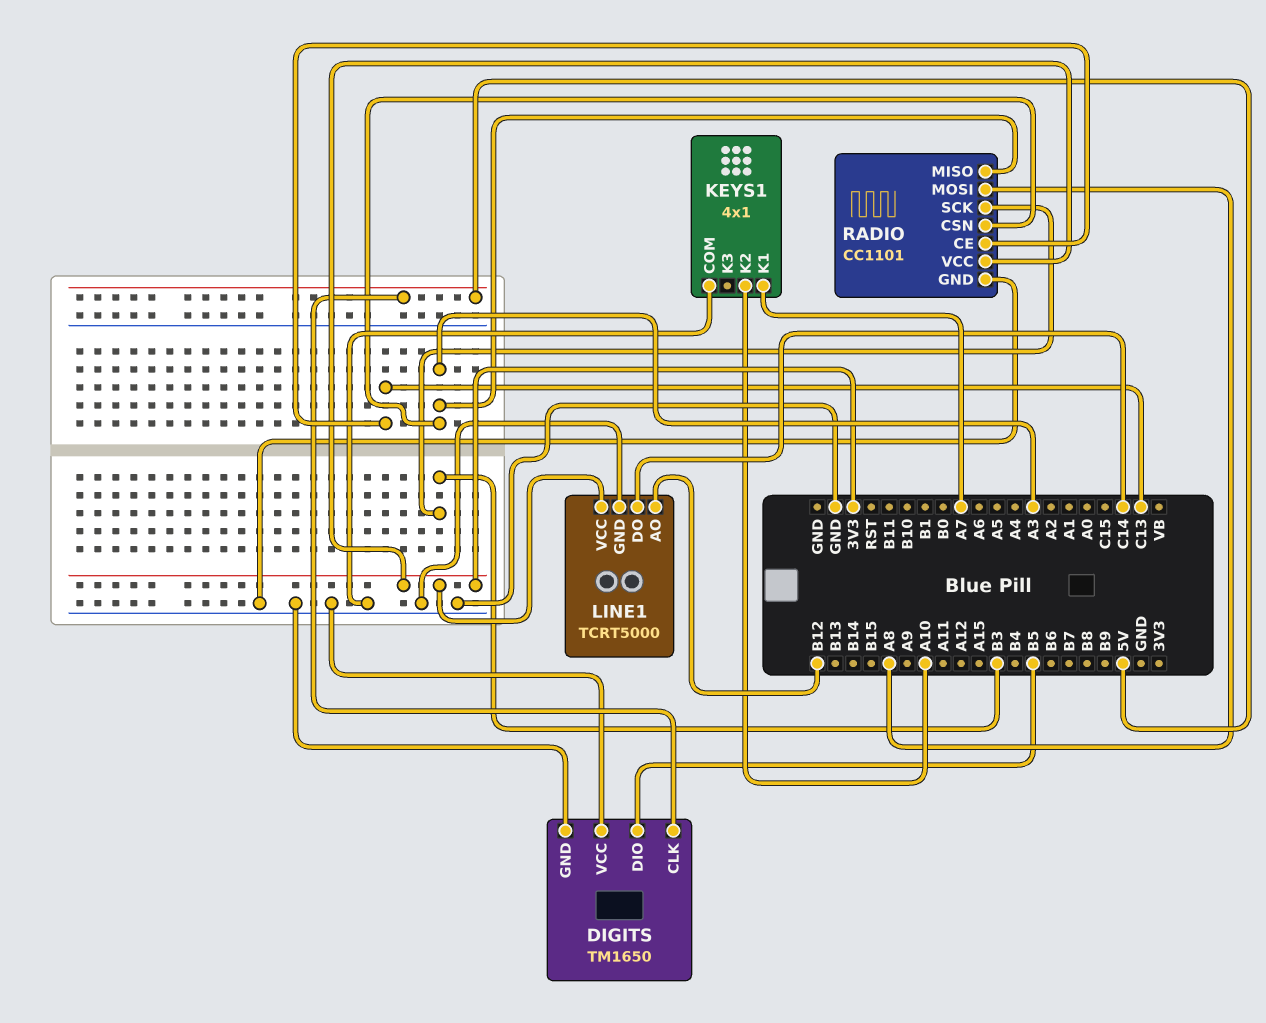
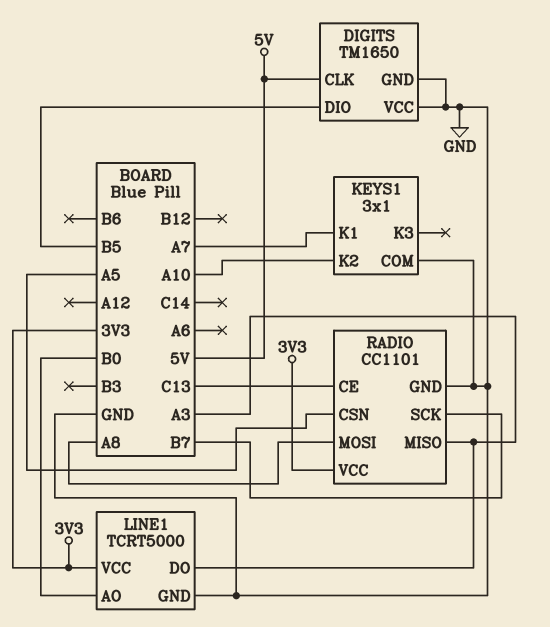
KEYS1: 4x1 -> 3x1
LINE1 pin AO: B12 -> B0
LINE1 pin DO: C14 -> A3
RADIO pin CSN: A3 -> A5
RADIO pin SCK: B3 -> B7

